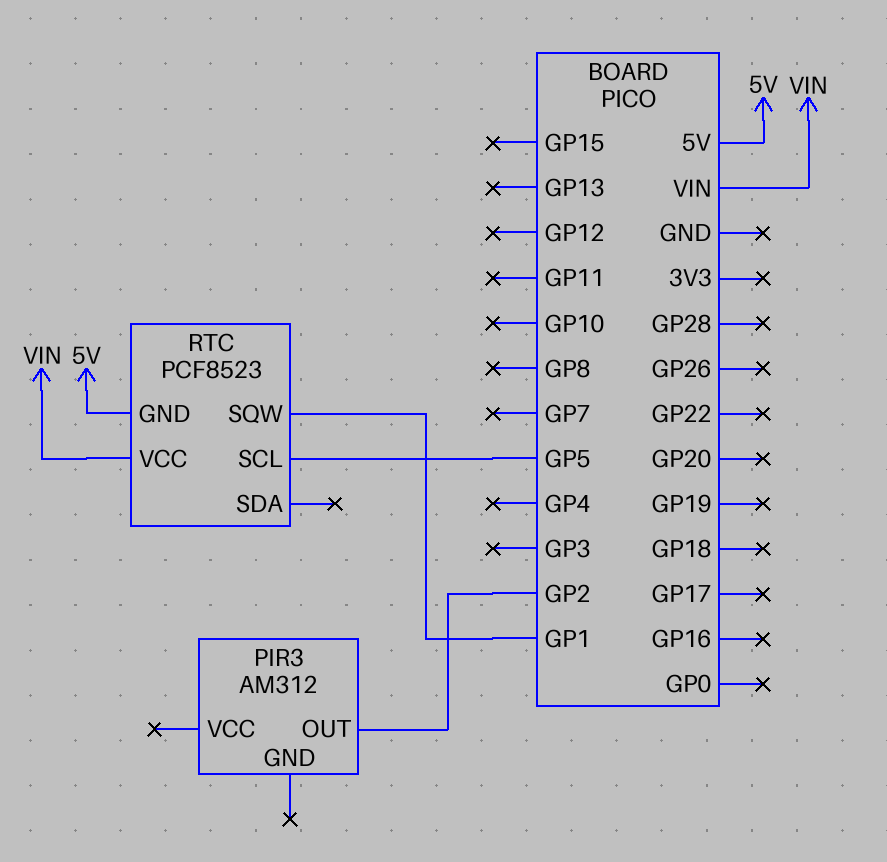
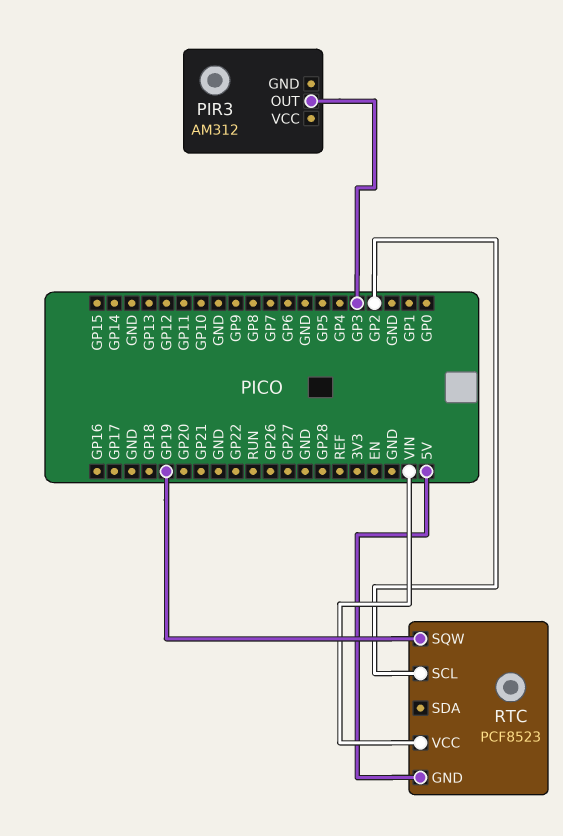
PIR3 pin OUT: GP2 -> GP3
RTC pin SCL: GP5 -> GP2
RTC pin SQW: GP1 -> GP19

